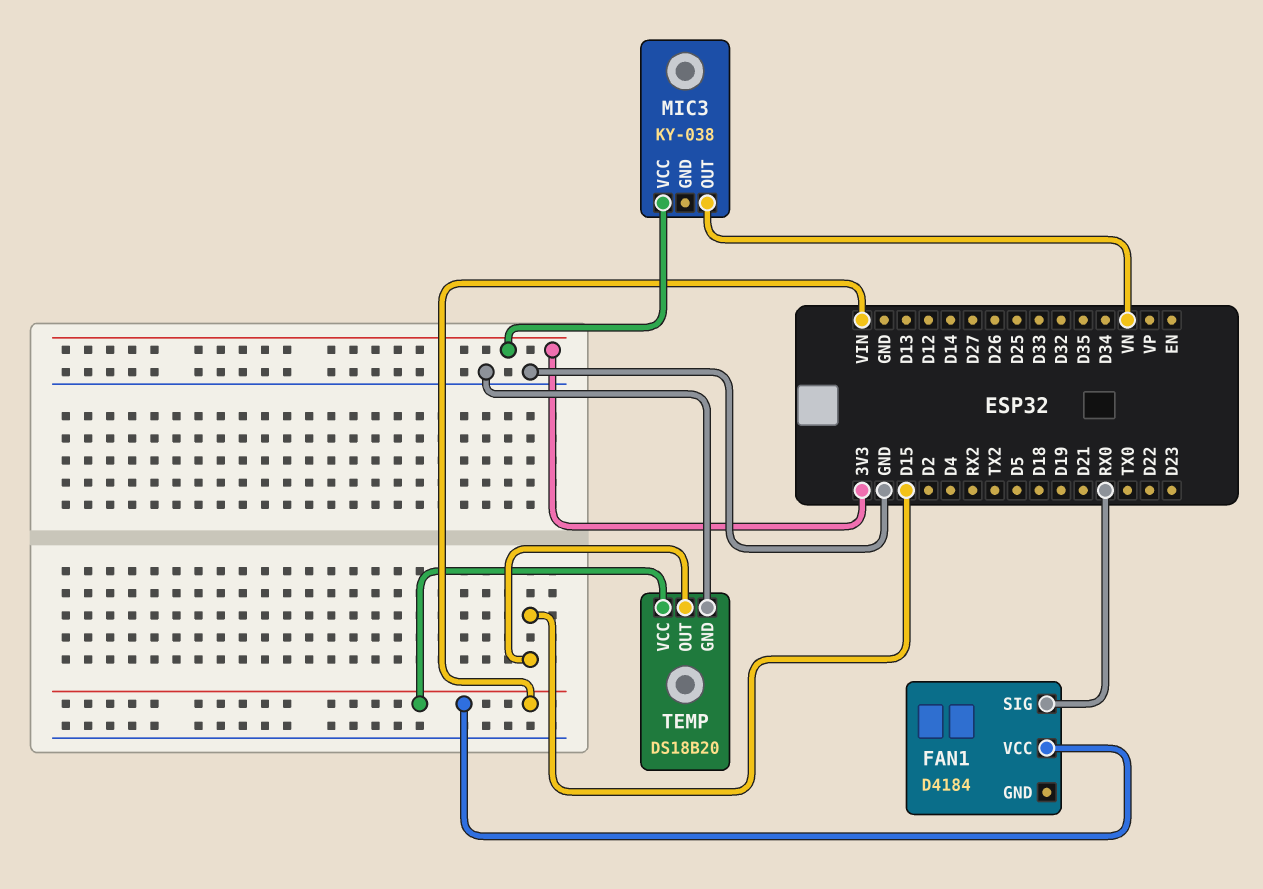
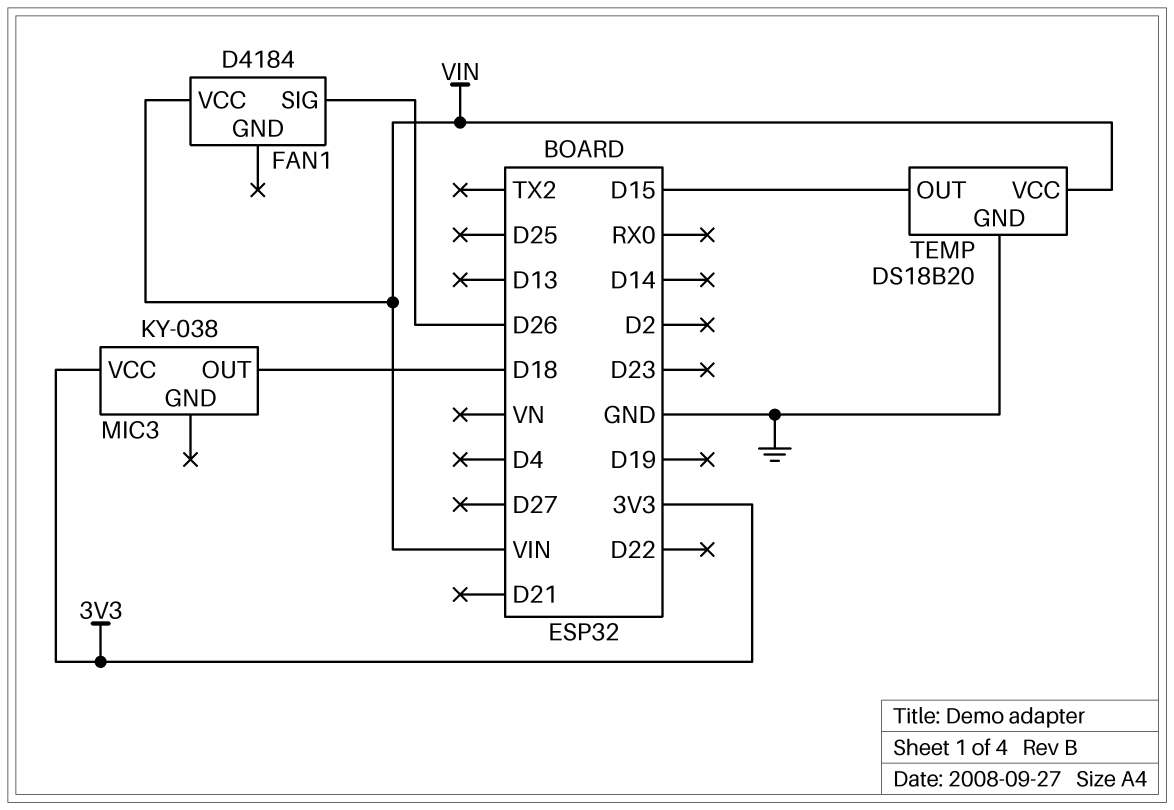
FAN1 pin SIG: RX0 -> D26
MIC3 pin OUT: VN -> D18

